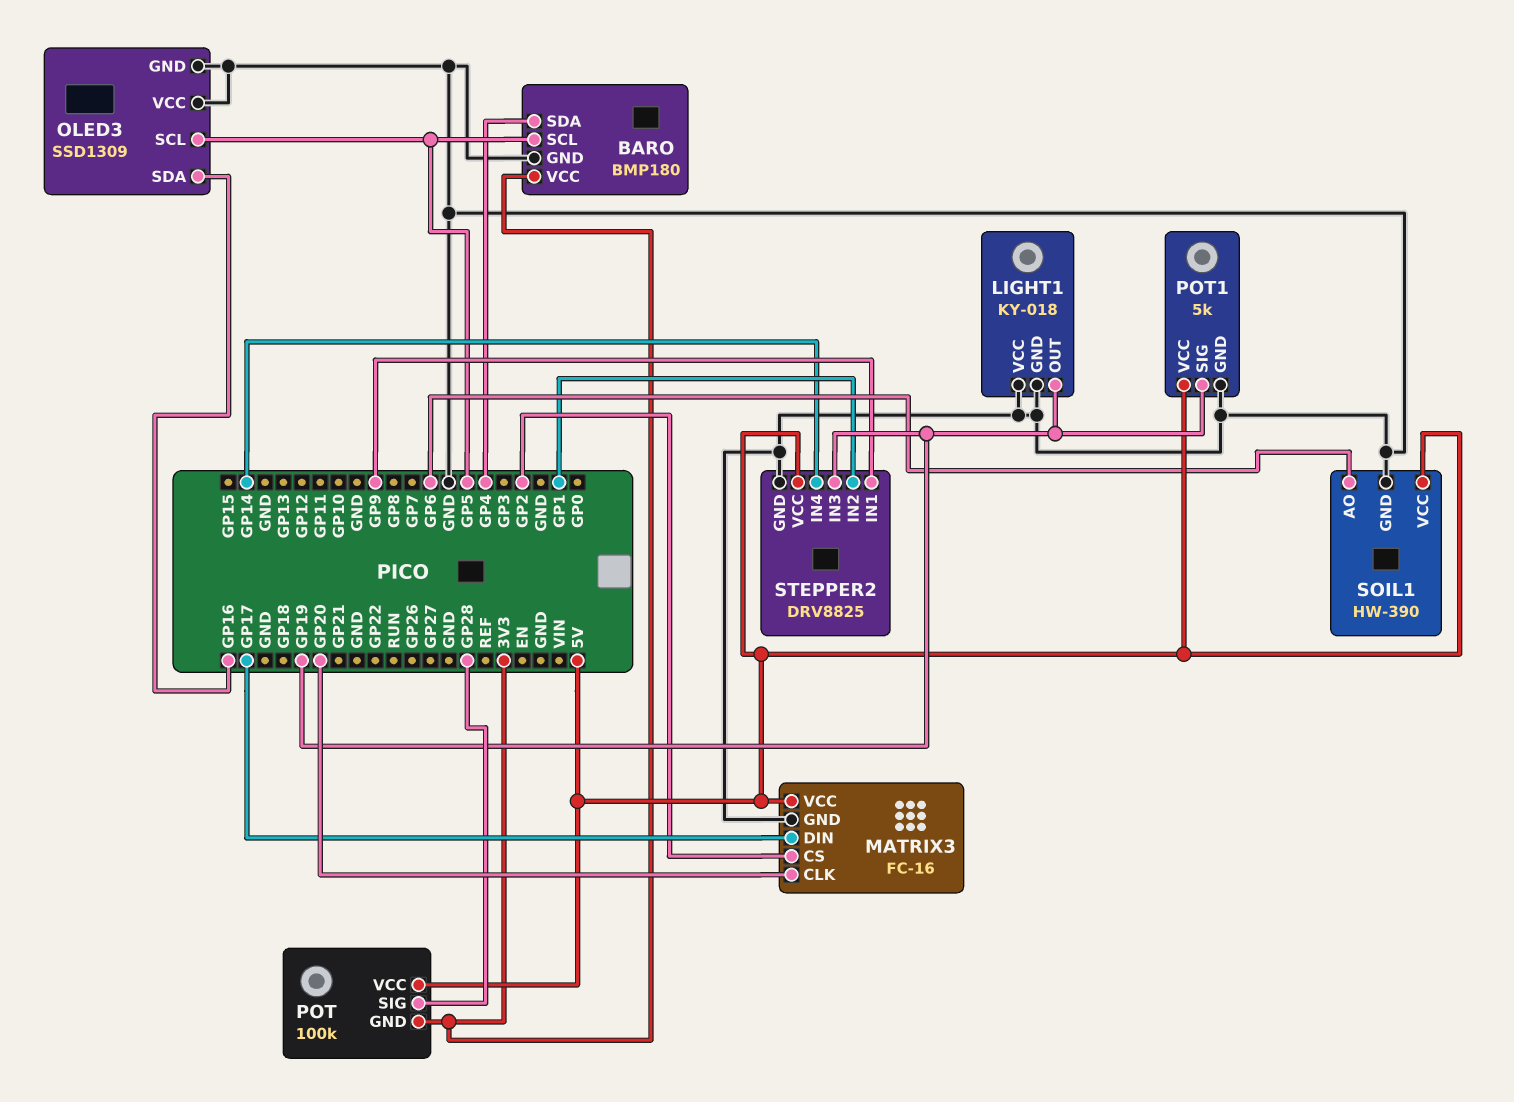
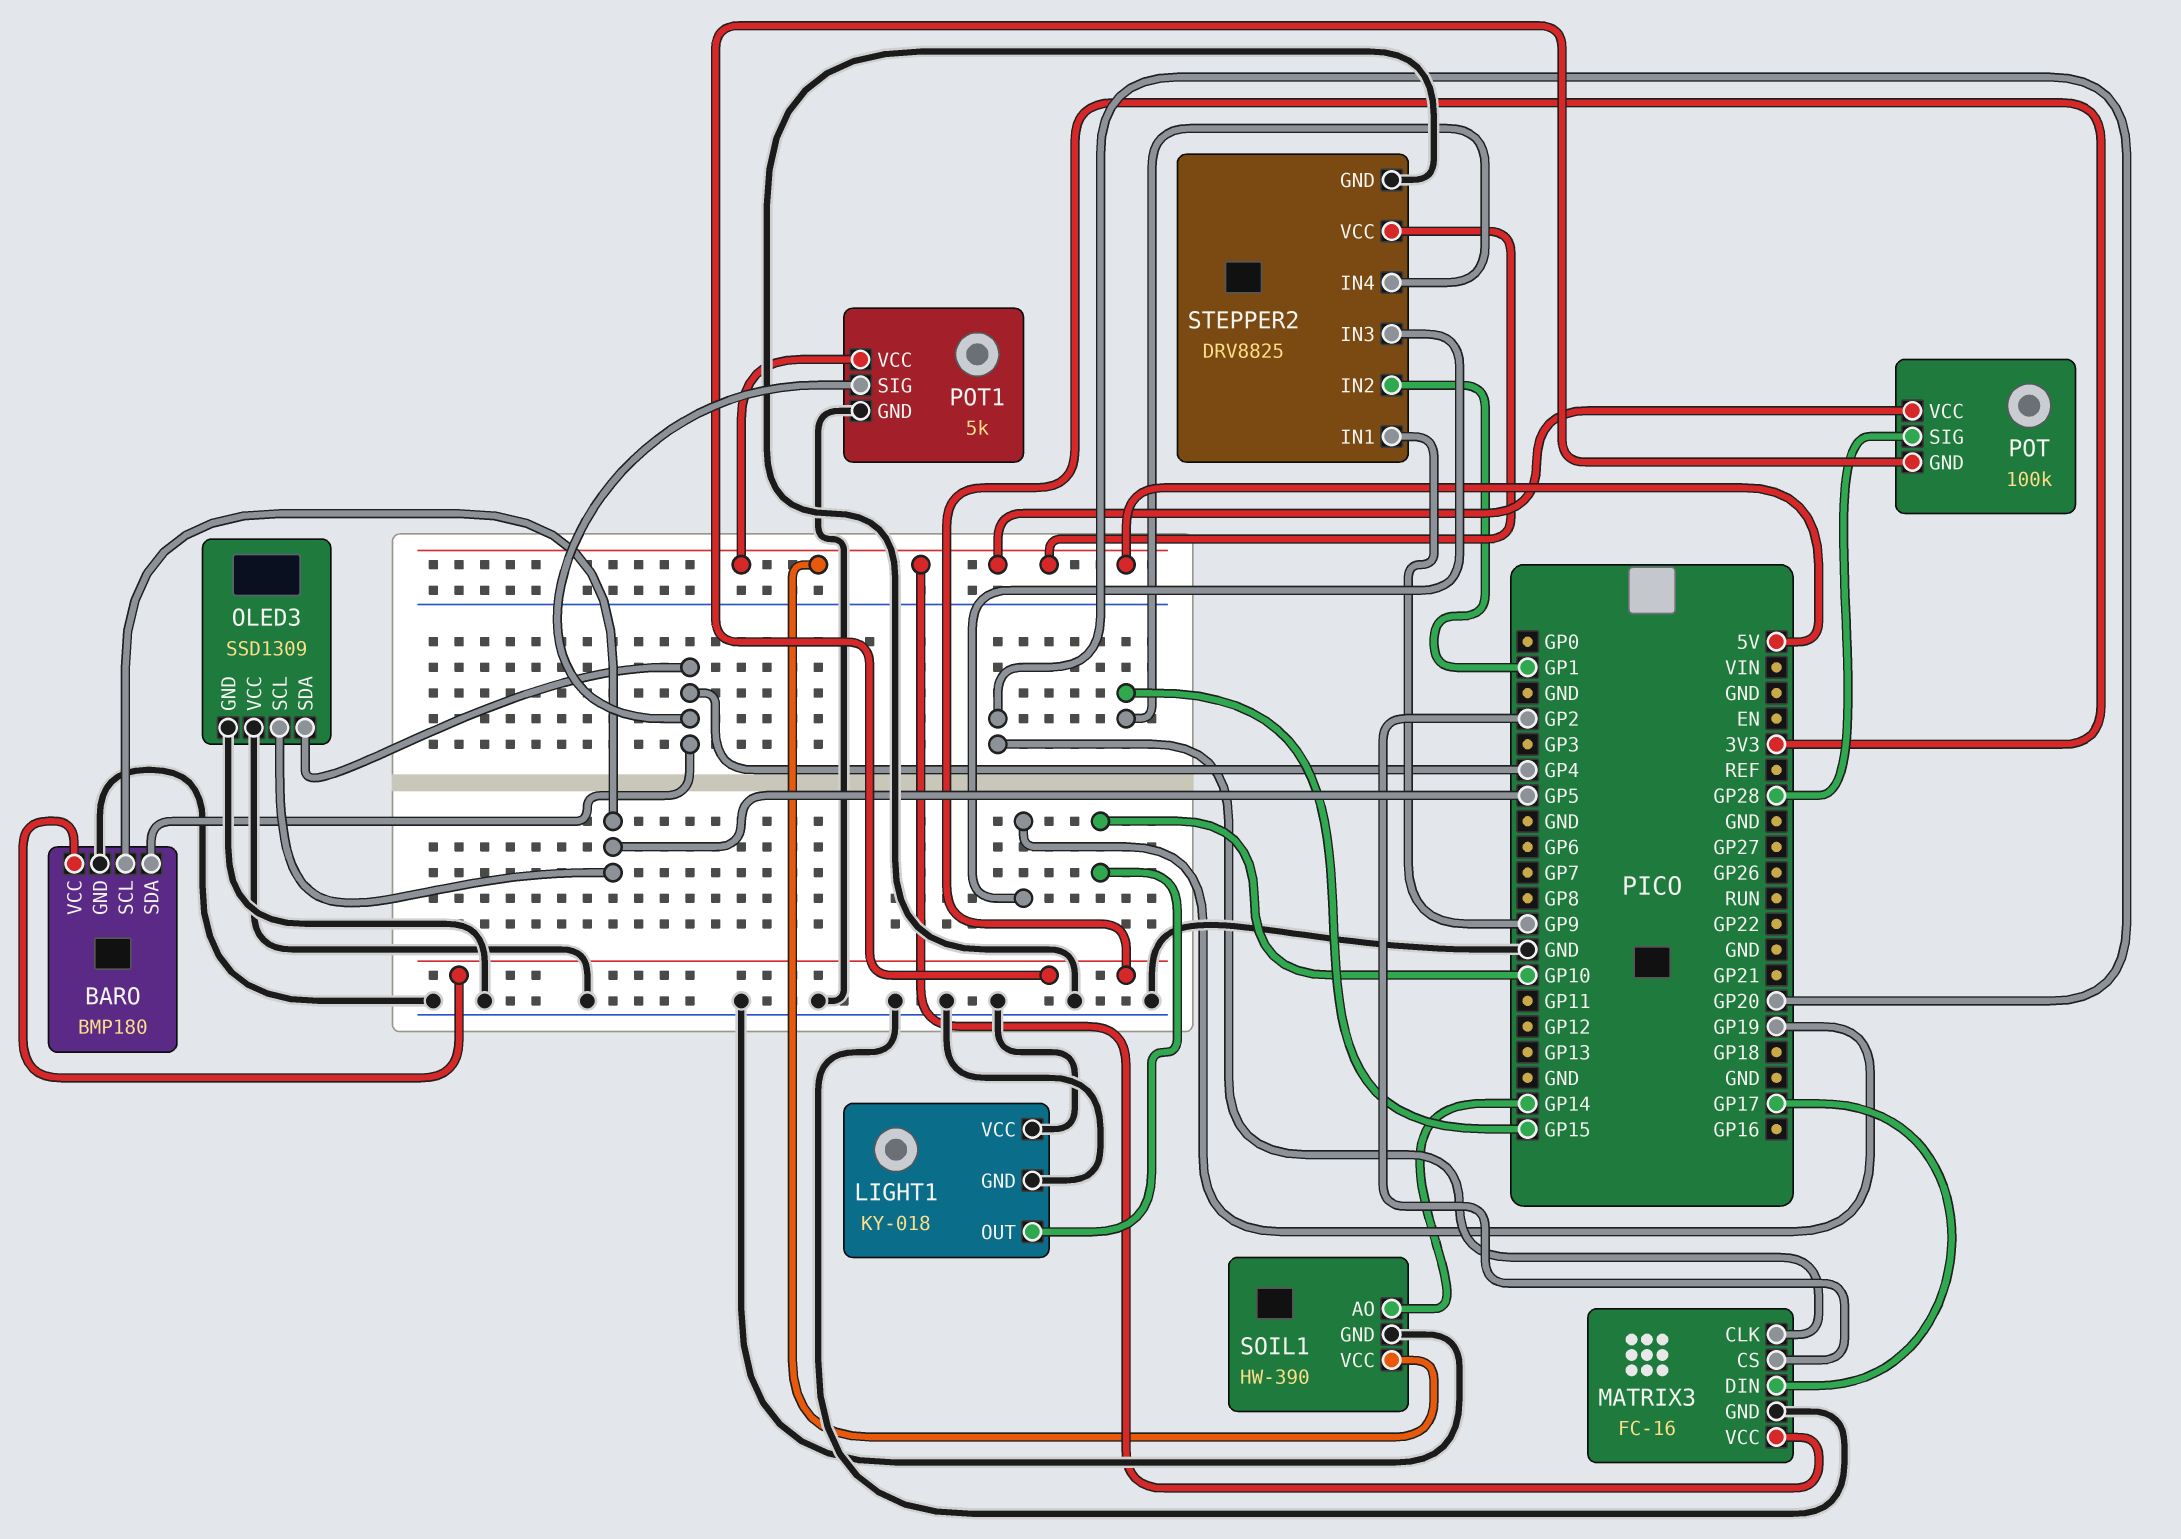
LIGHT1 pin OUT: GP19 -> GP10
OLED3 pin SDA: GP16 -> GP4
POT1 pin SIG: GP19 -> GP4
SOIL1 pin AO: GP6 -> GP14
STEPPER2 pin IN4: GP14 -> GP15

